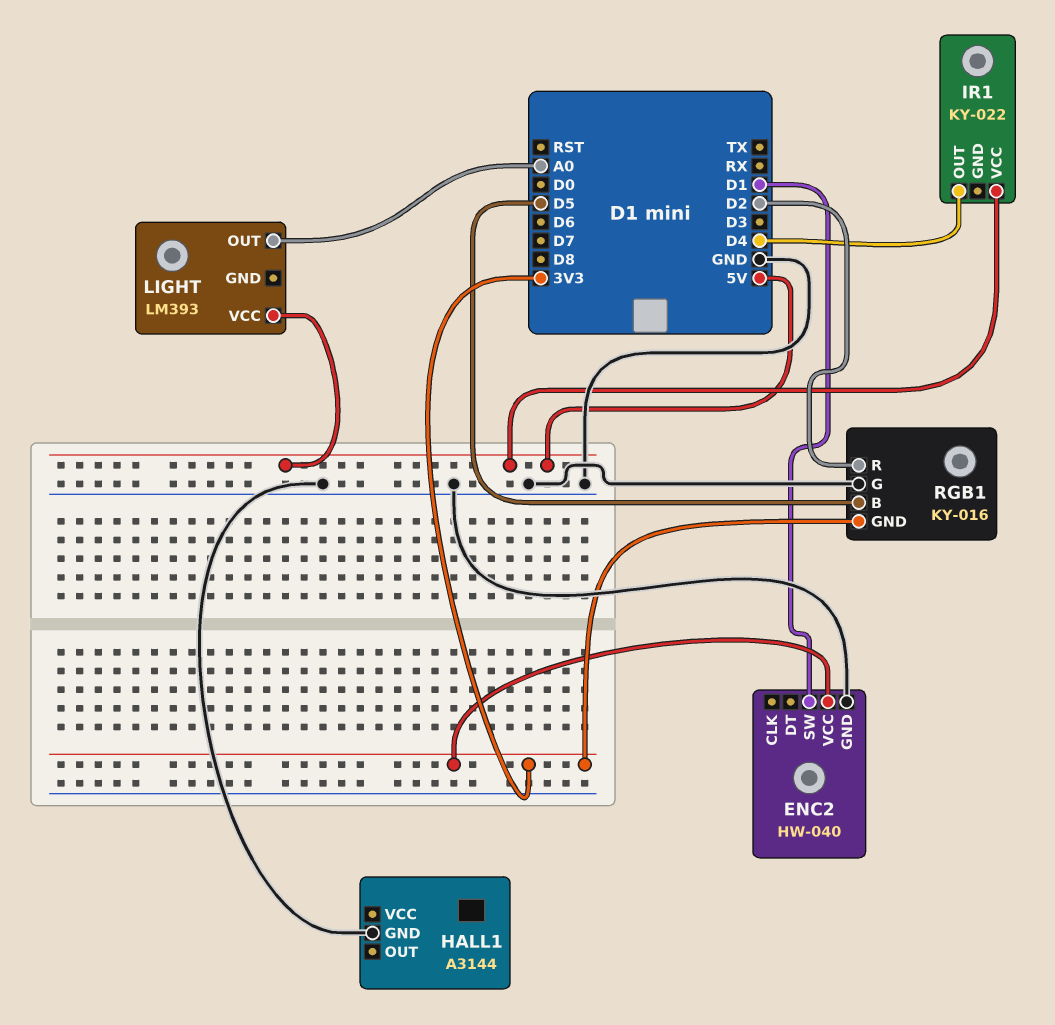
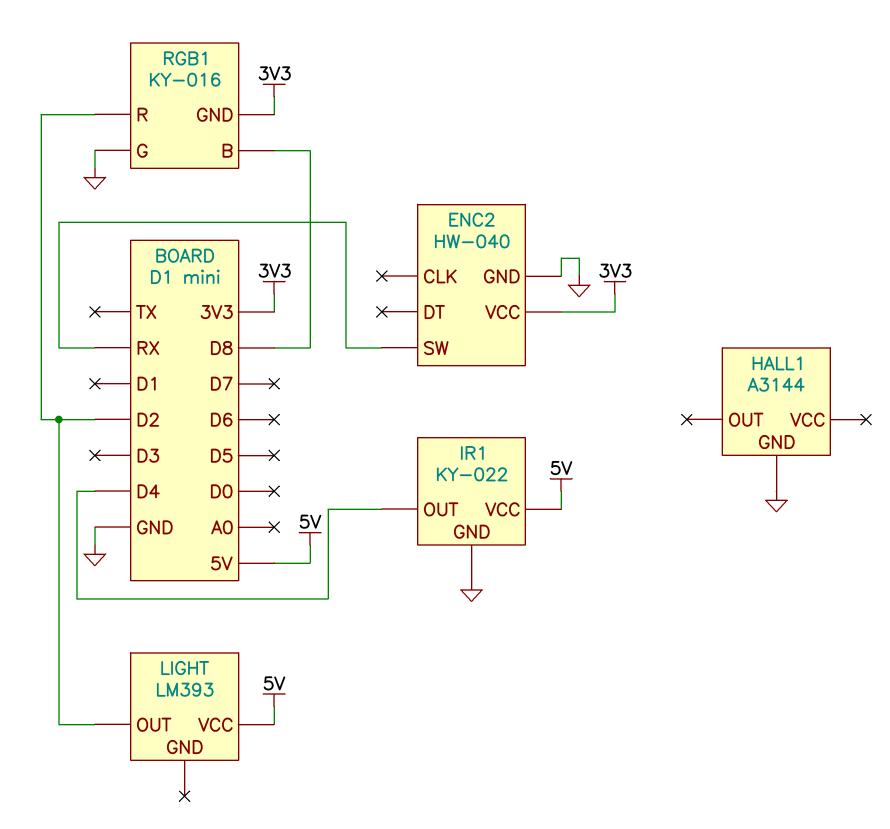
ENC2 pin SW: D1 -> RX
IR1 pin GND: none -> GND
LIGHT pin OUT: A0 -> D2
RGB1 pin B: D5 -> D8

